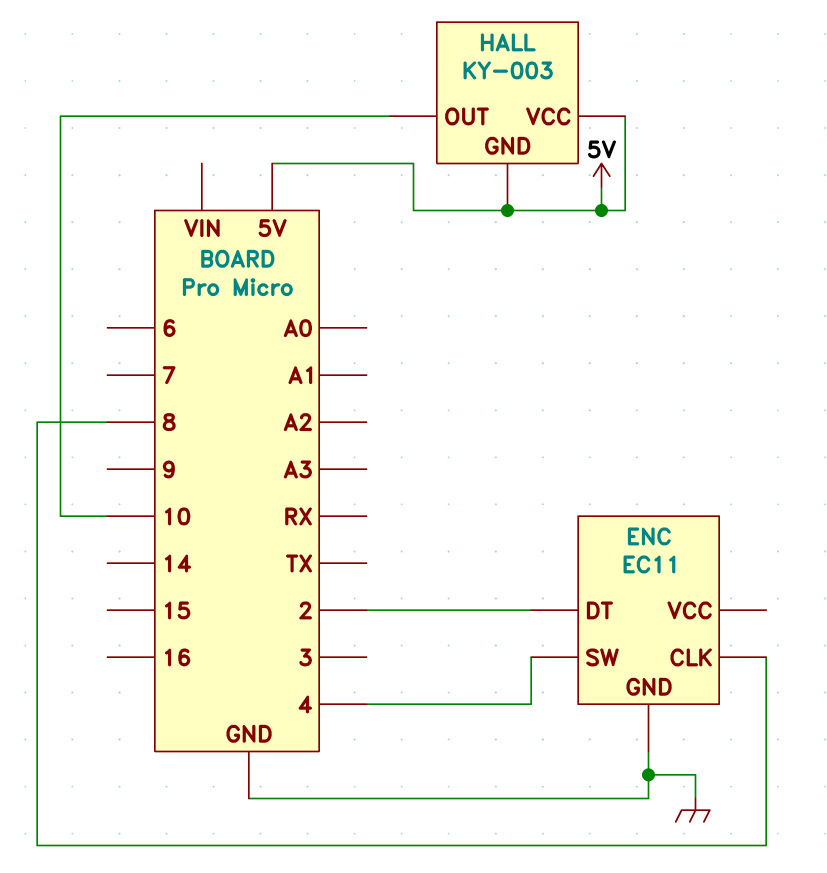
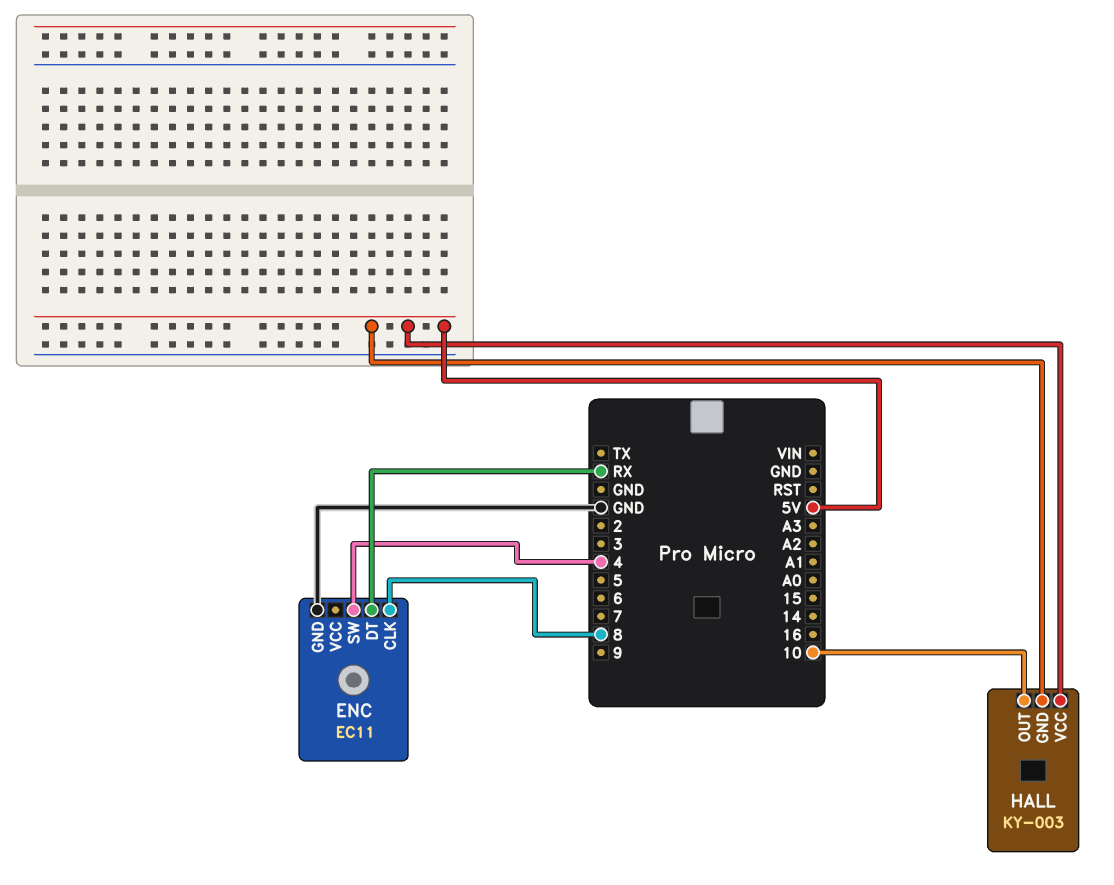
ENC pin DT: 2 -> RX

